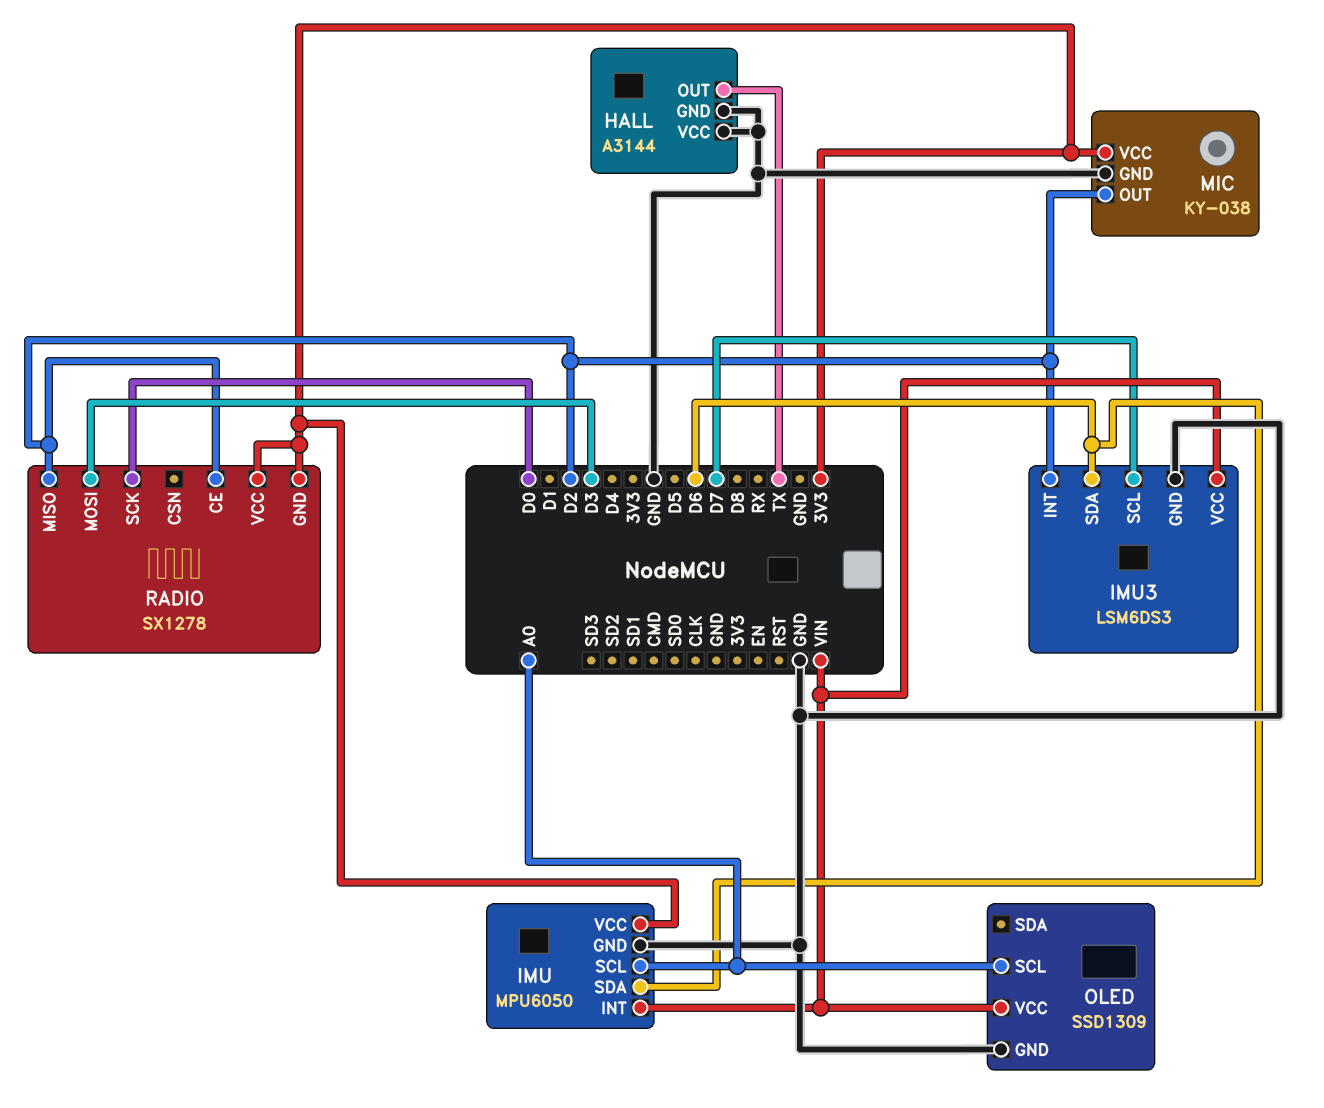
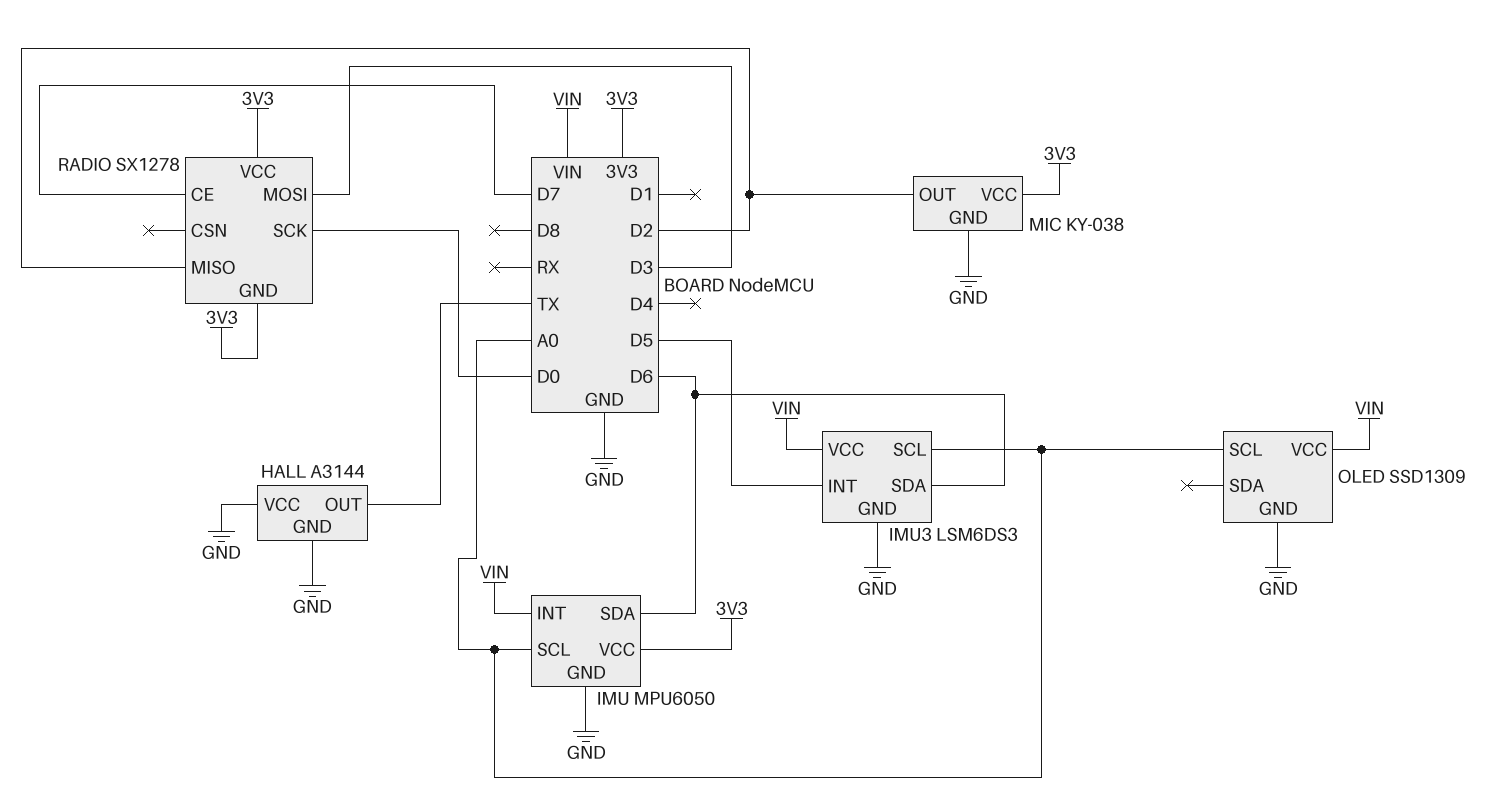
IMU3 pin INT: D2 -> D5
IMU3 pin SCL: D7 -> A0
RADIO pin CE: D2 -> D7

